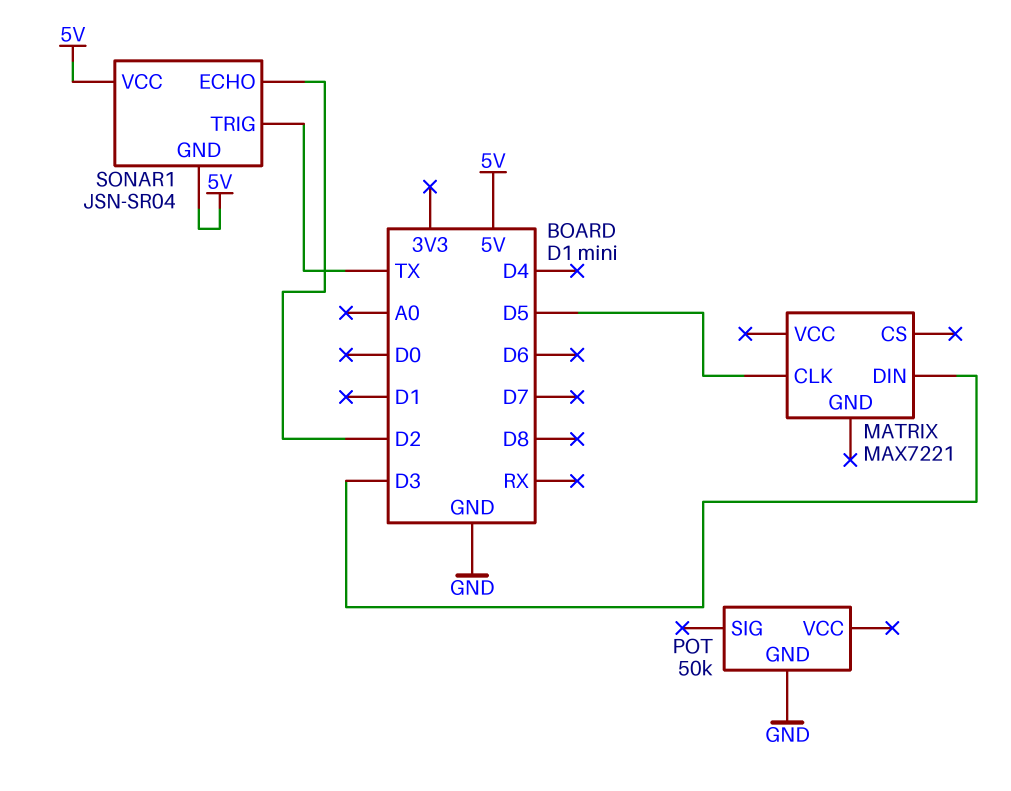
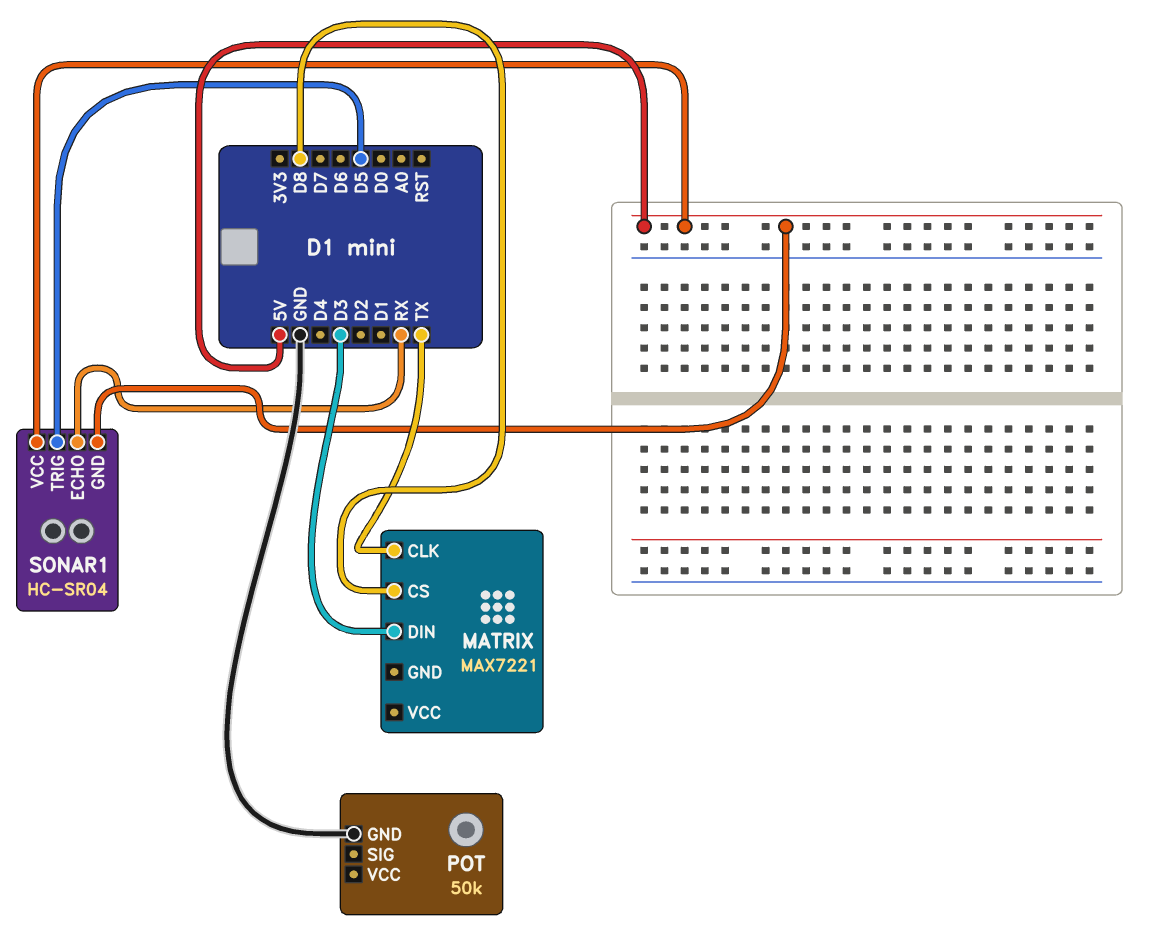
MATRIX pin CLK: D5 -> TX
MATRIX pin CS: none -> D8
SONAR1: JSN-SR04 -> HC-SR04
SONAR1 pin ECHO: D2 -> RX
SONAR1 pin TRIG: TX -> D5

